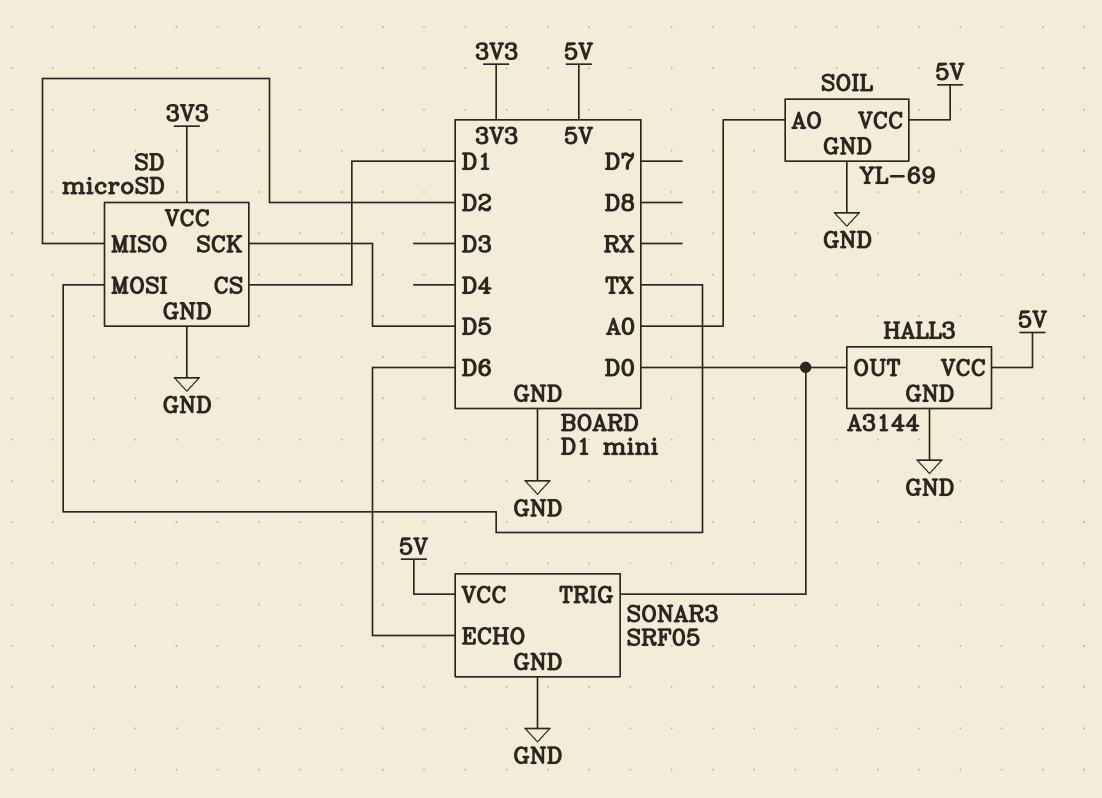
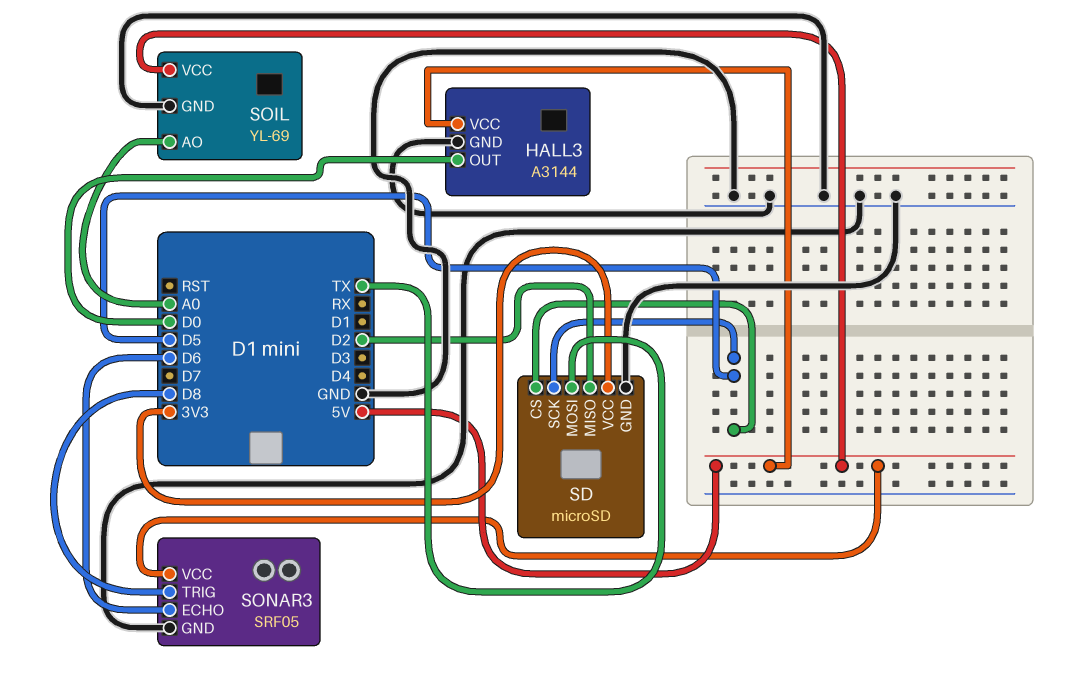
SD pin CS: D1 -> D5
SONAR3 pin TRIG: D0 -> D8

